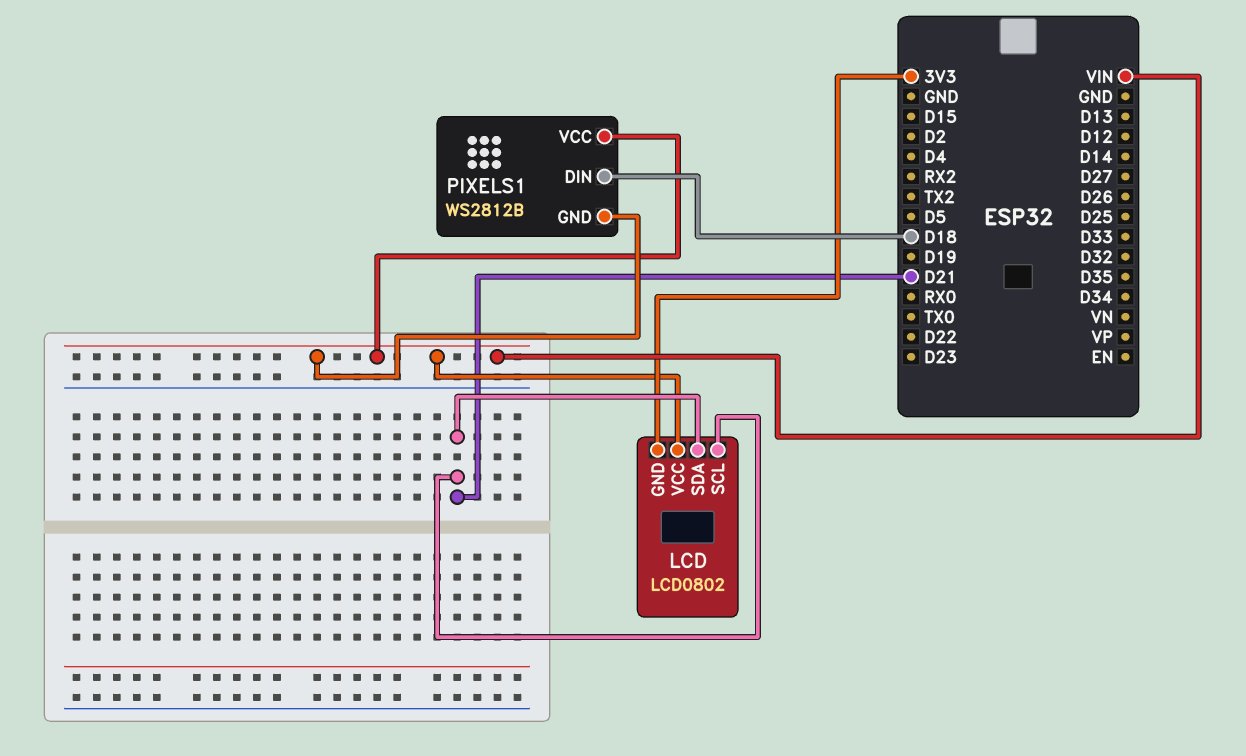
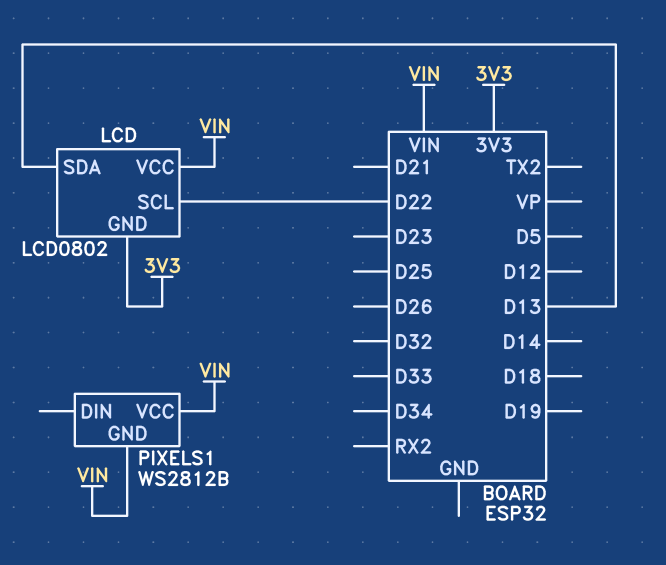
LCD pin SCL: D21 -> D22
LCD pin SDA: D21 -> D13
PIXELS1 pin DIN: D18 -> none

